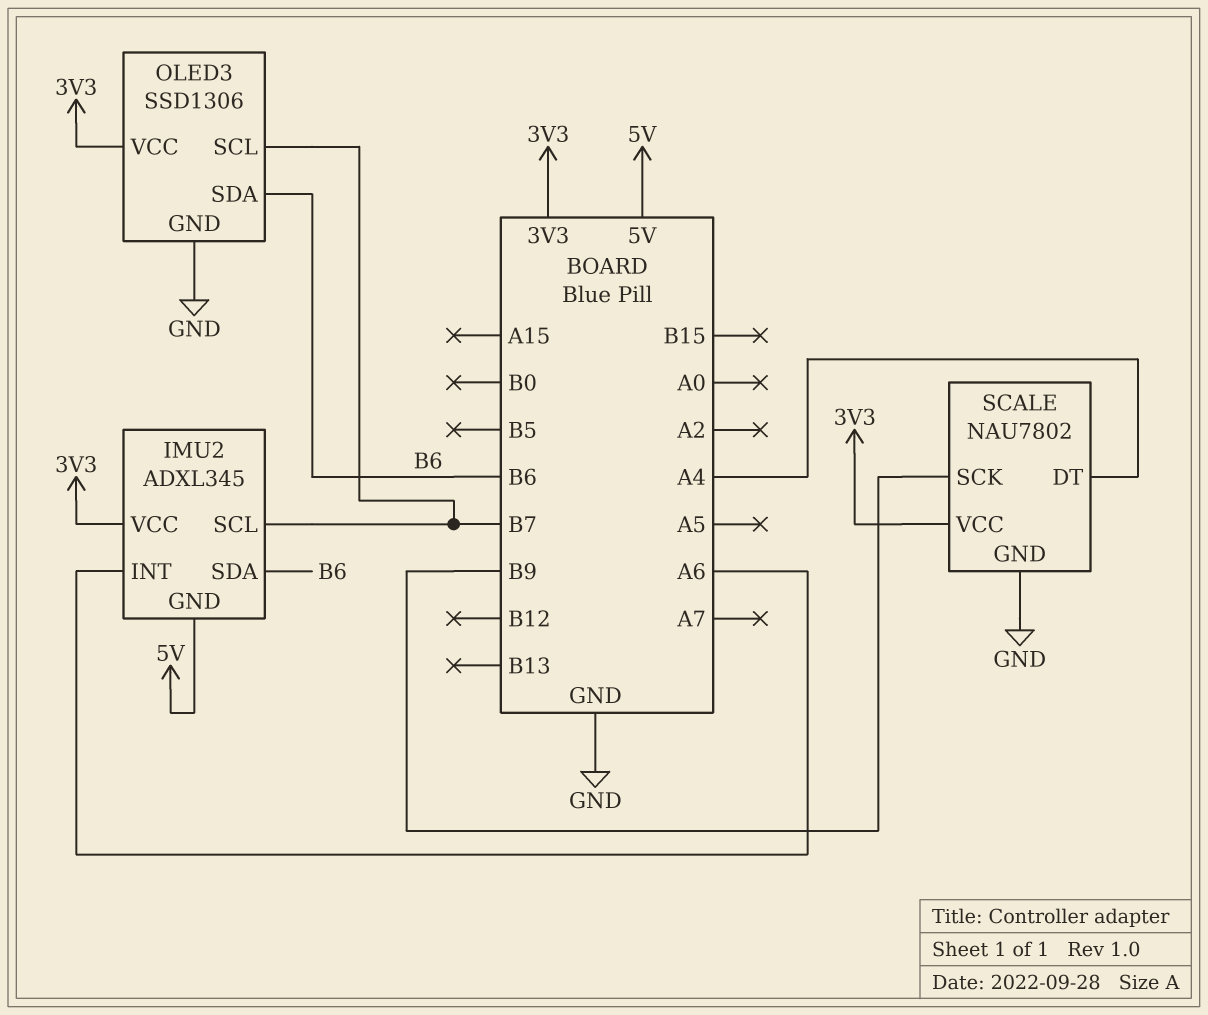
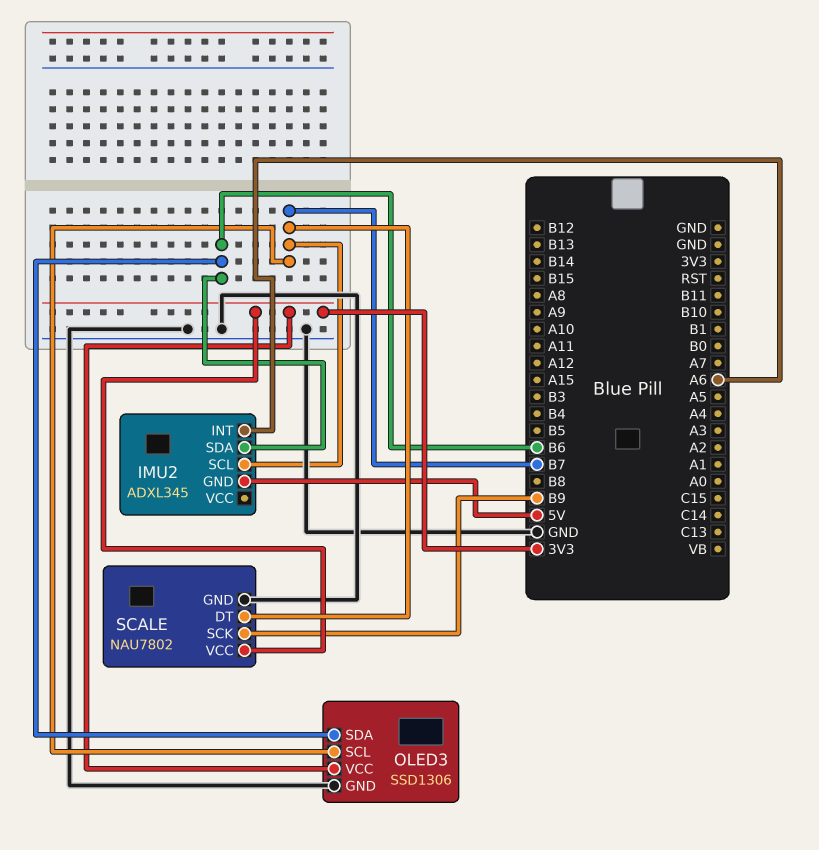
IMU2 pin VCC: 3V3 -> none
SCALE pin DT: A4 -> B7

